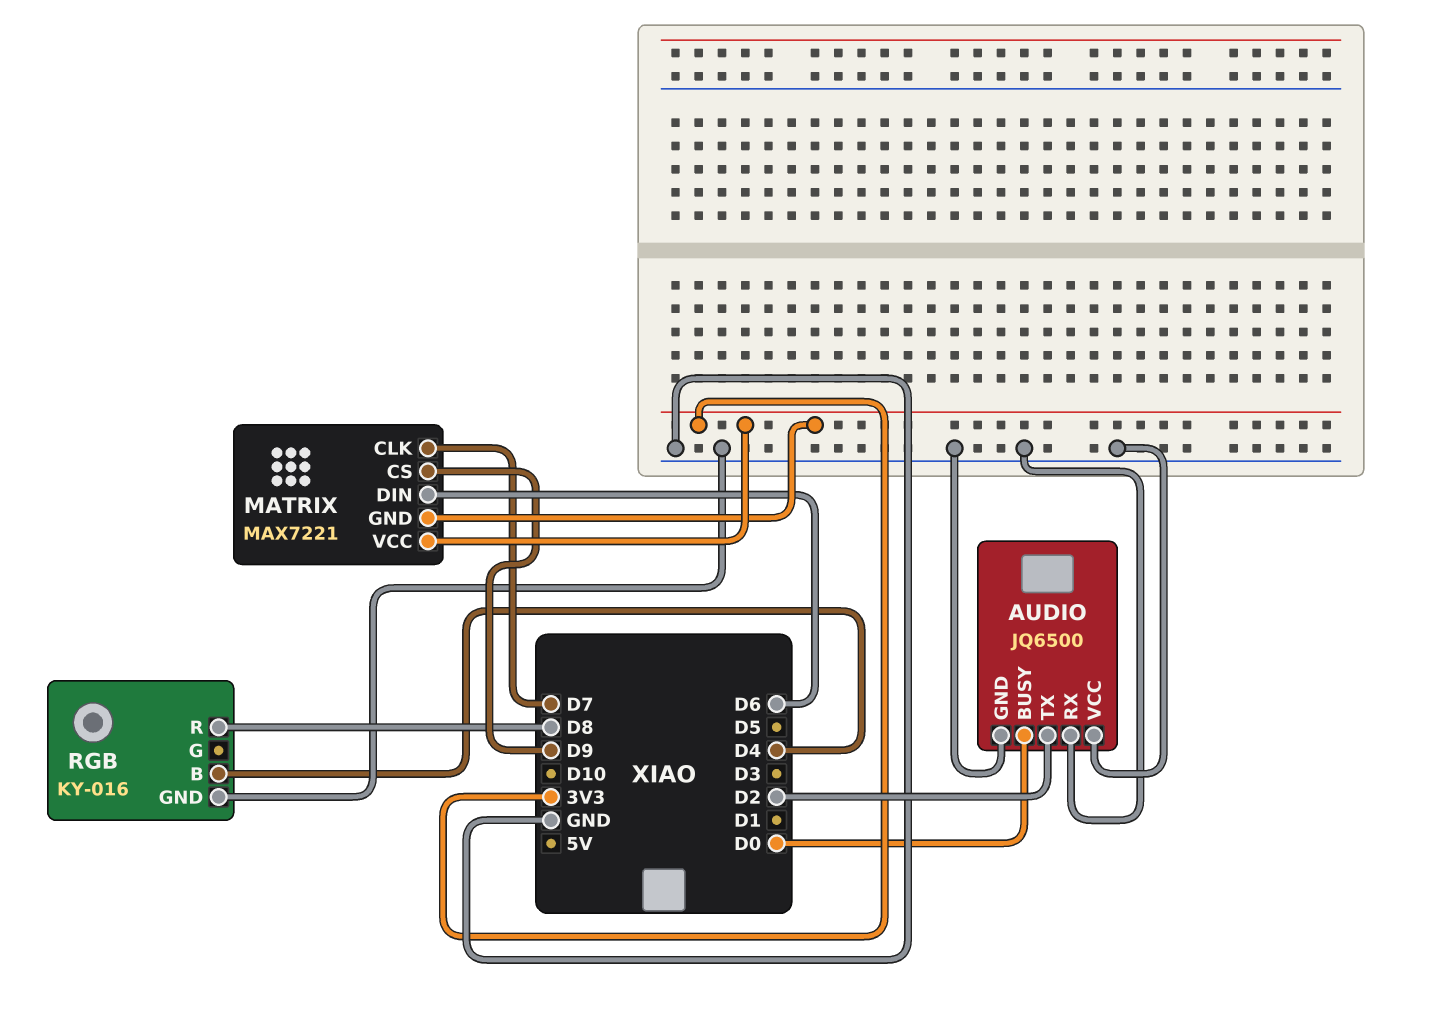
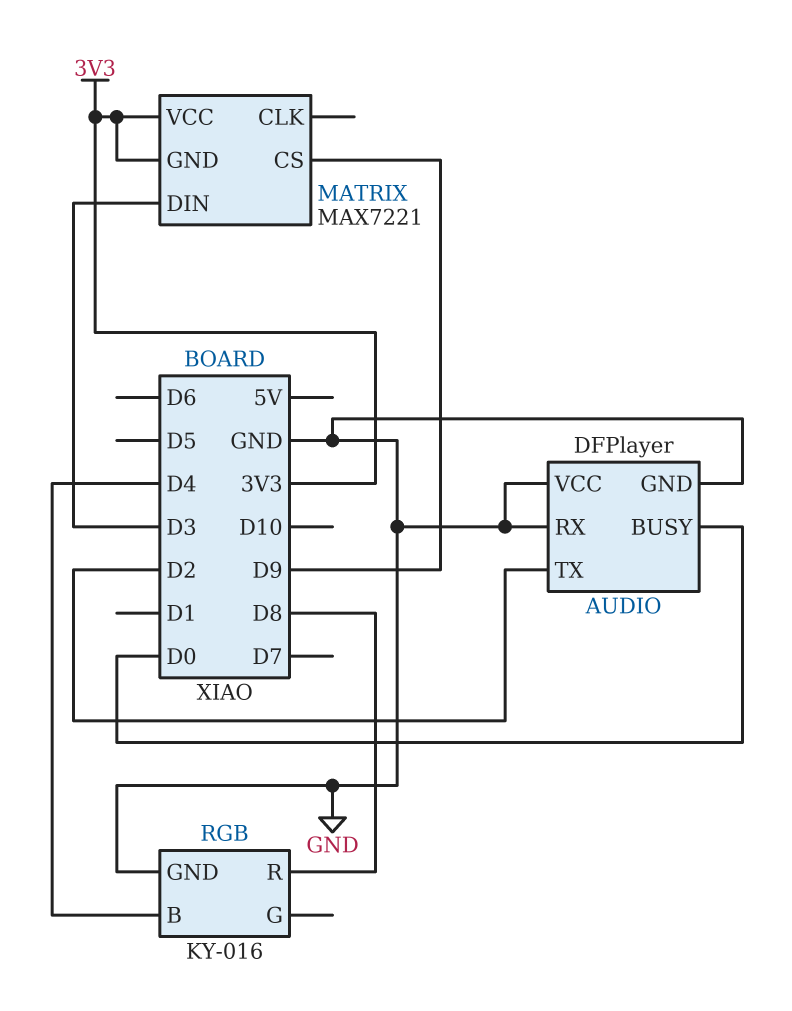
AUDIO: JQ6500 -> DFPlayer
MATRIX pin CLK: D7 -> none
MATRIX pin DIN: D6 -> D3

